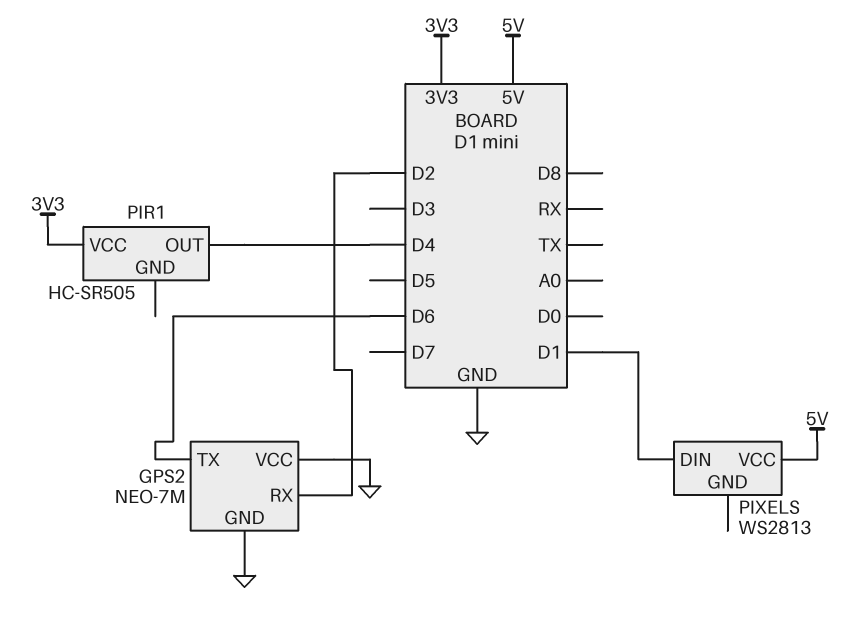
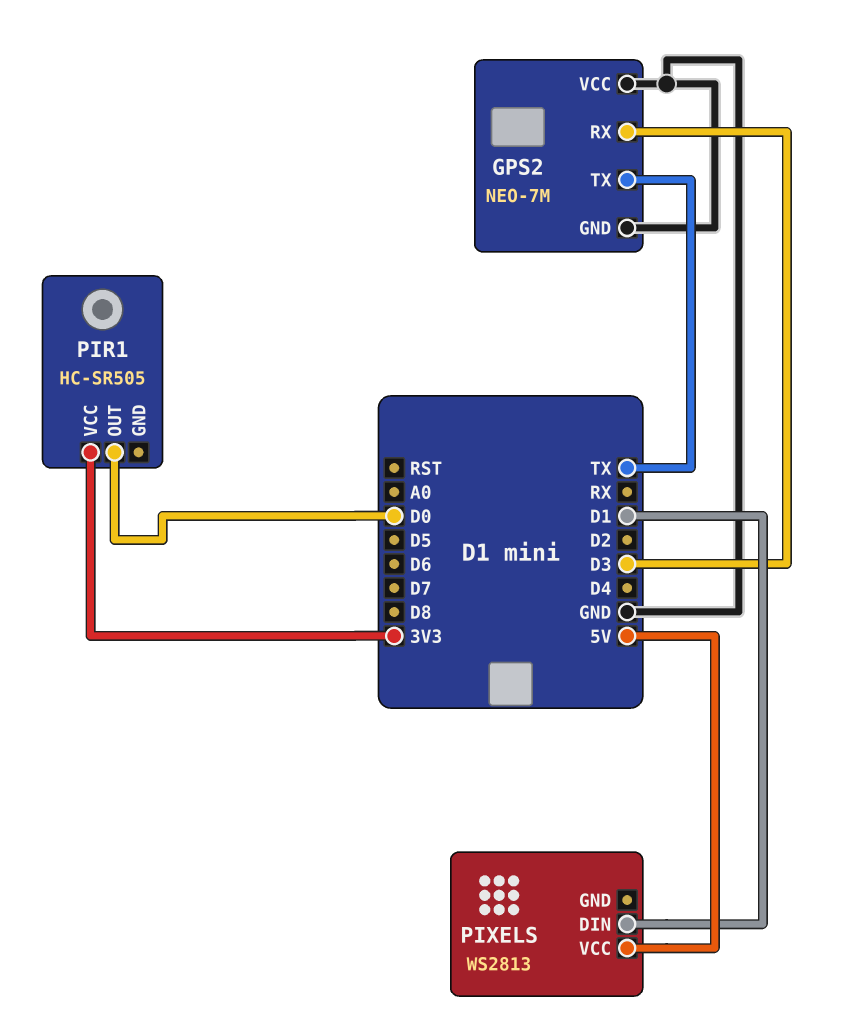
GPS2 pin RX: D2 -> D3
GPS2 pin TX: D6 -> TX
PIR1 pin OUT: D4 -> D0

